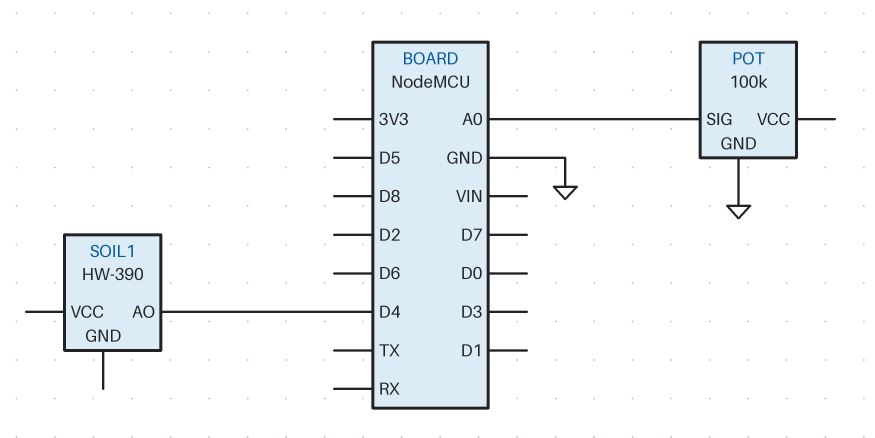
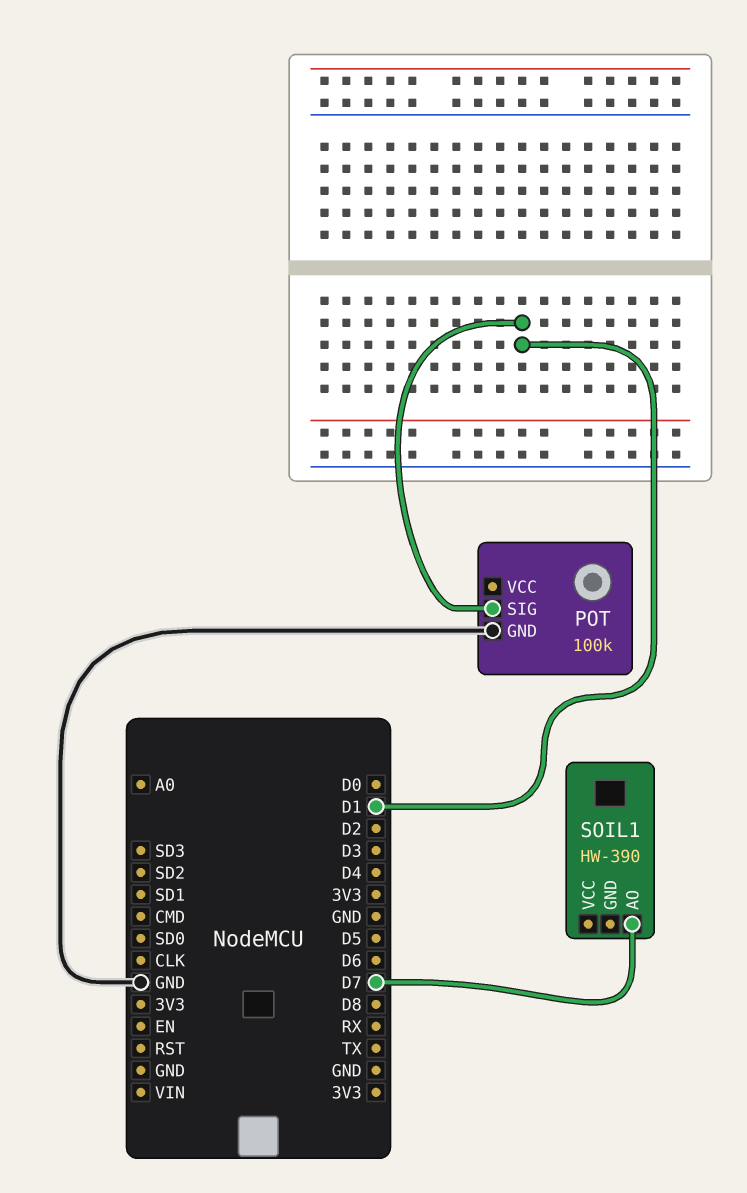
POT pin SIG: A0 -> D1
SOIL1 pin AO: D4 -> D7

